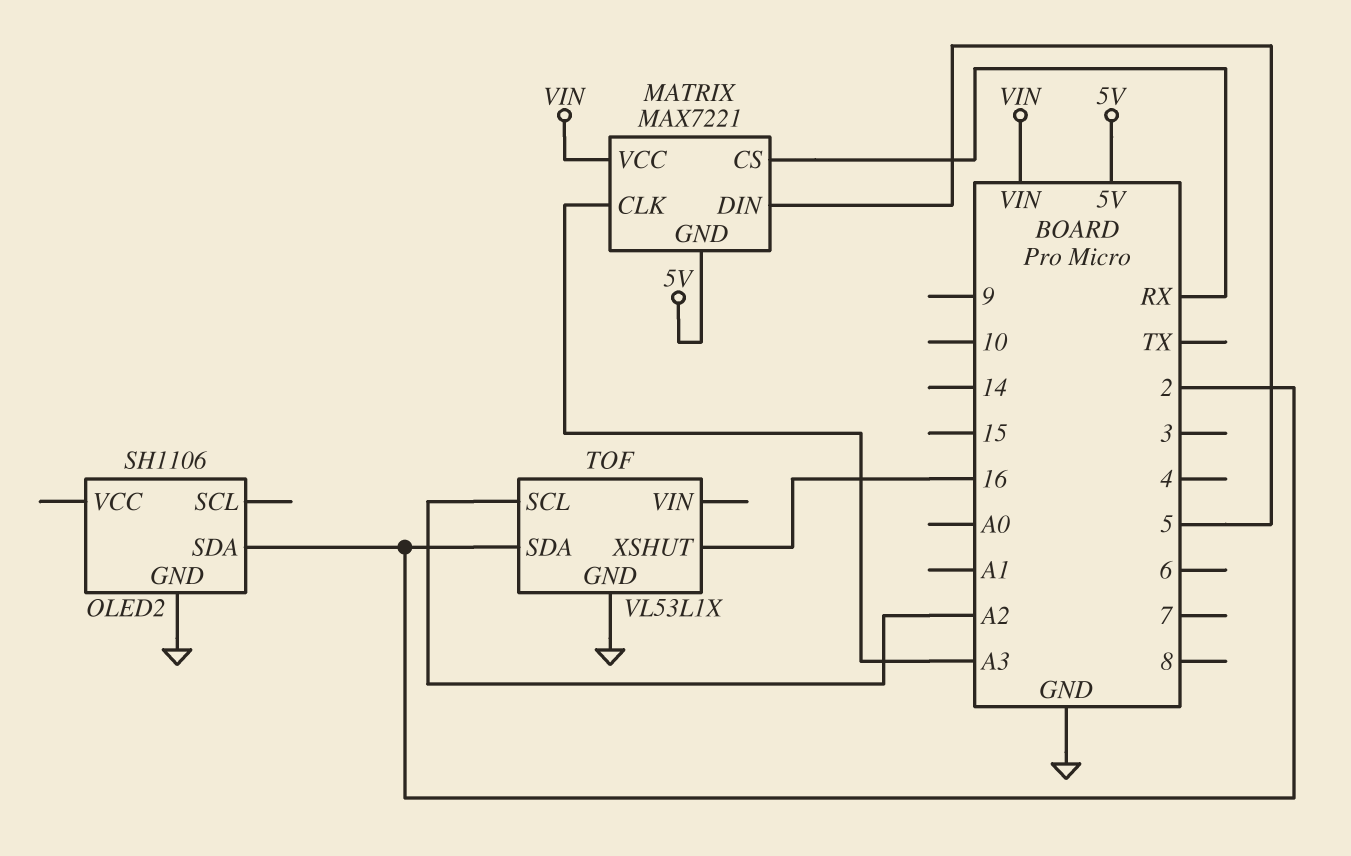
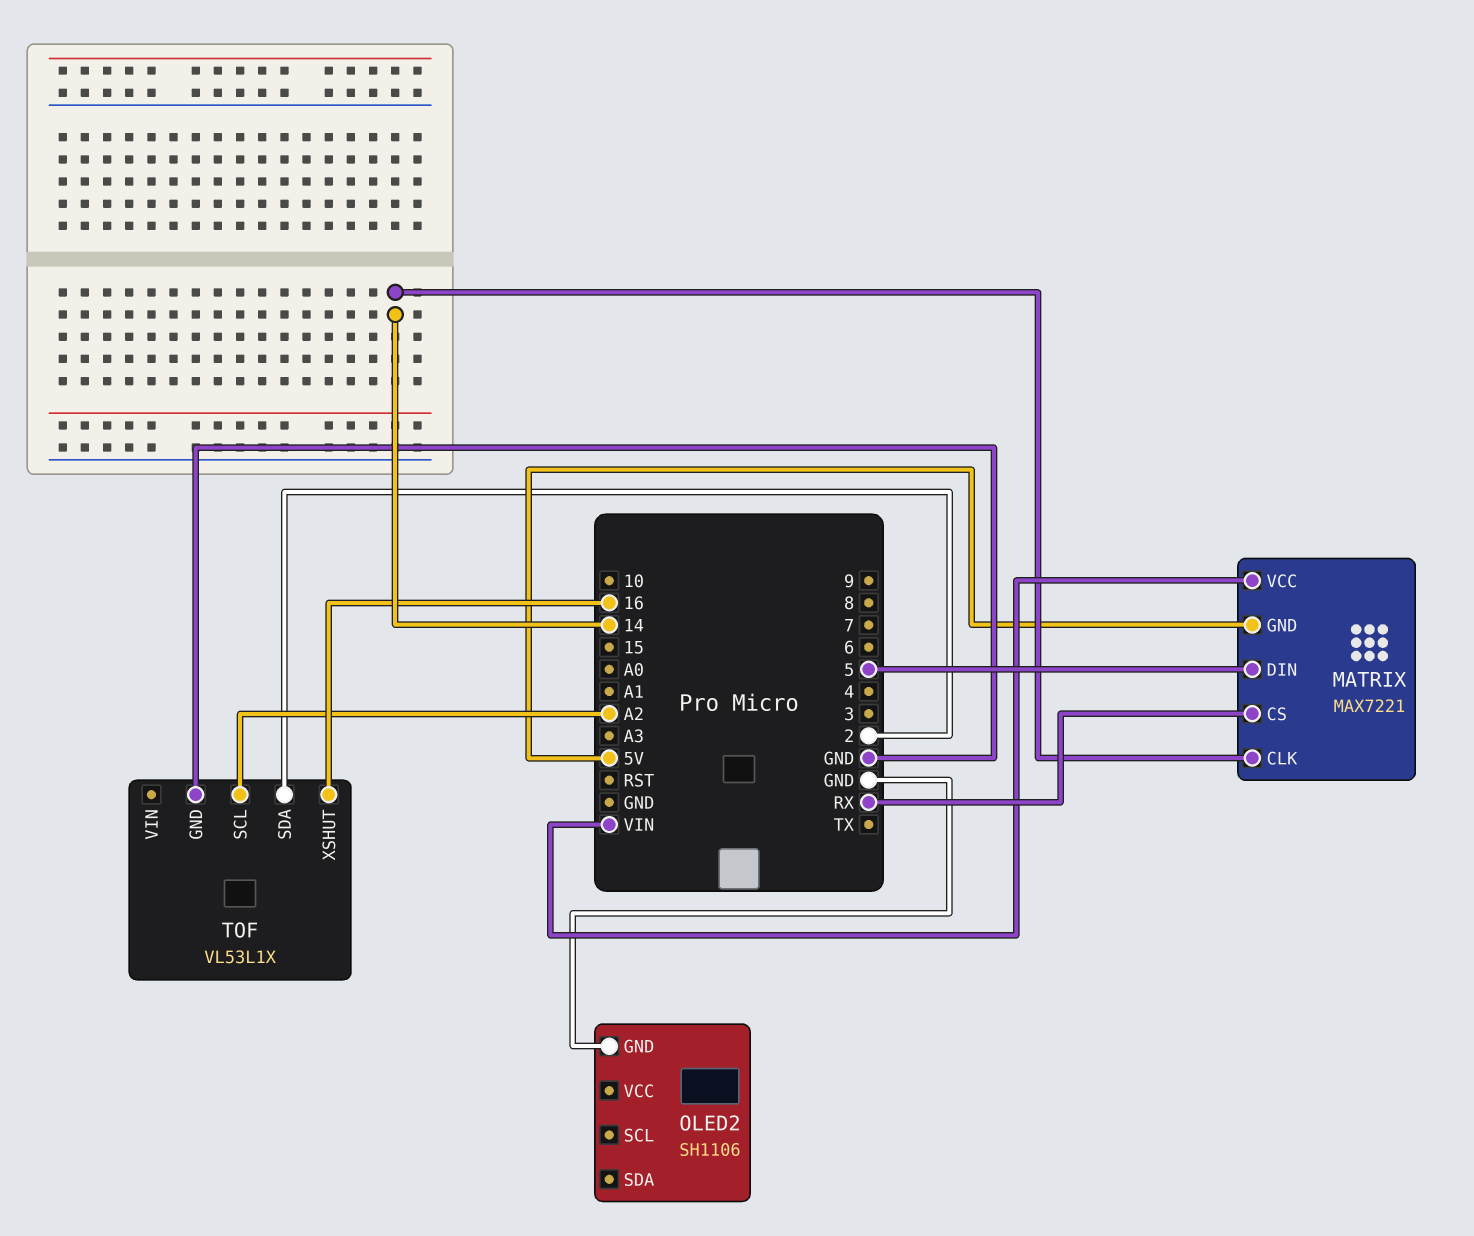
MATRIX pin CLK: A3 -> 14
OLED2 pin SDA: 2 -> none

